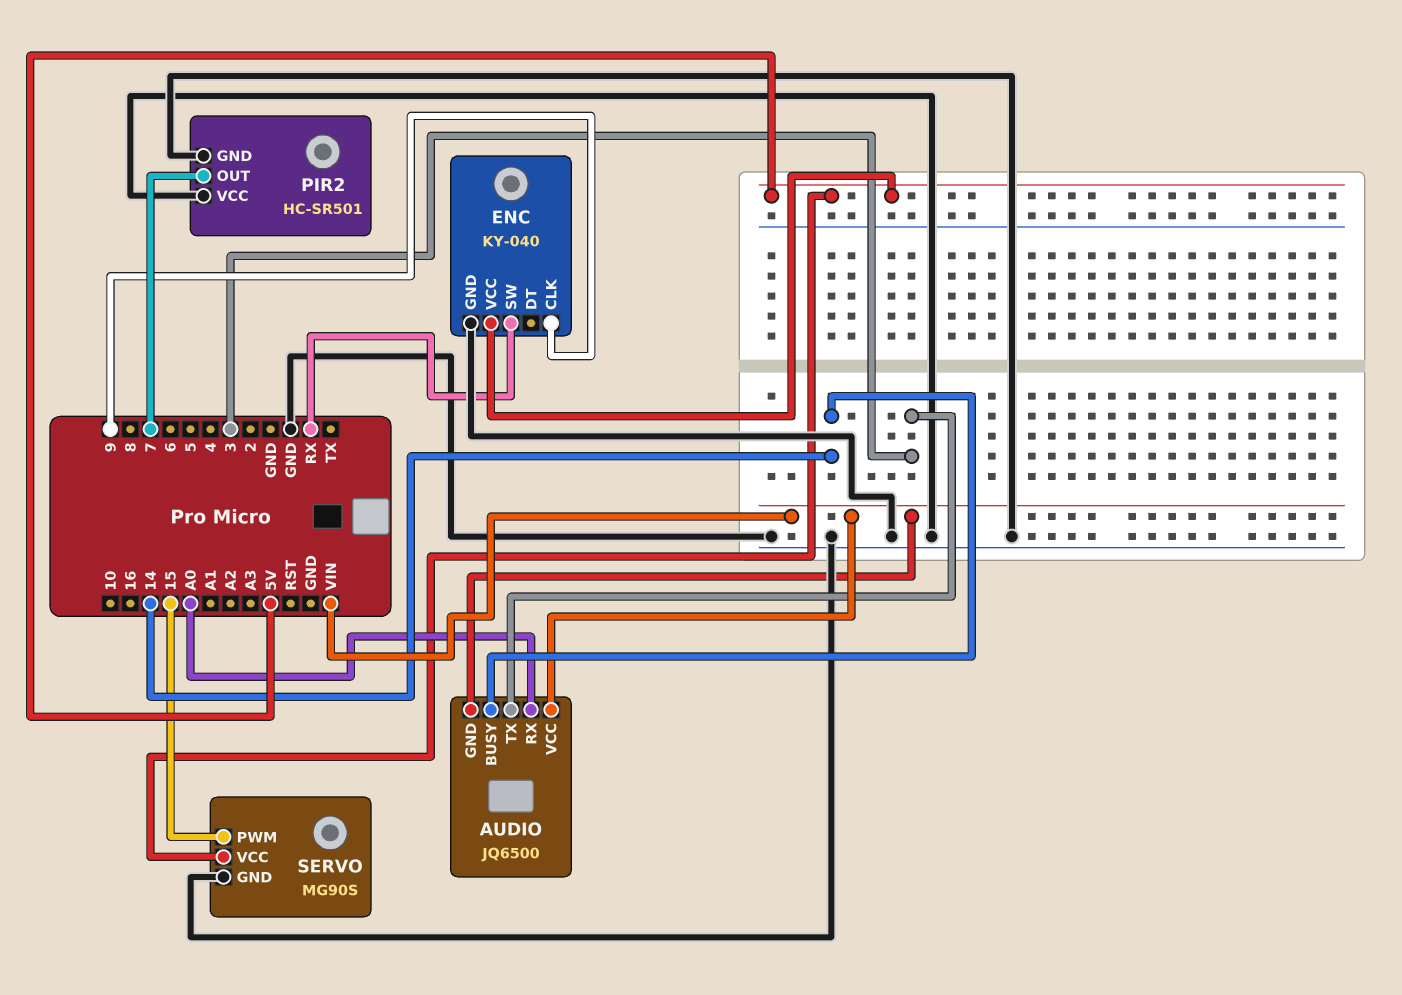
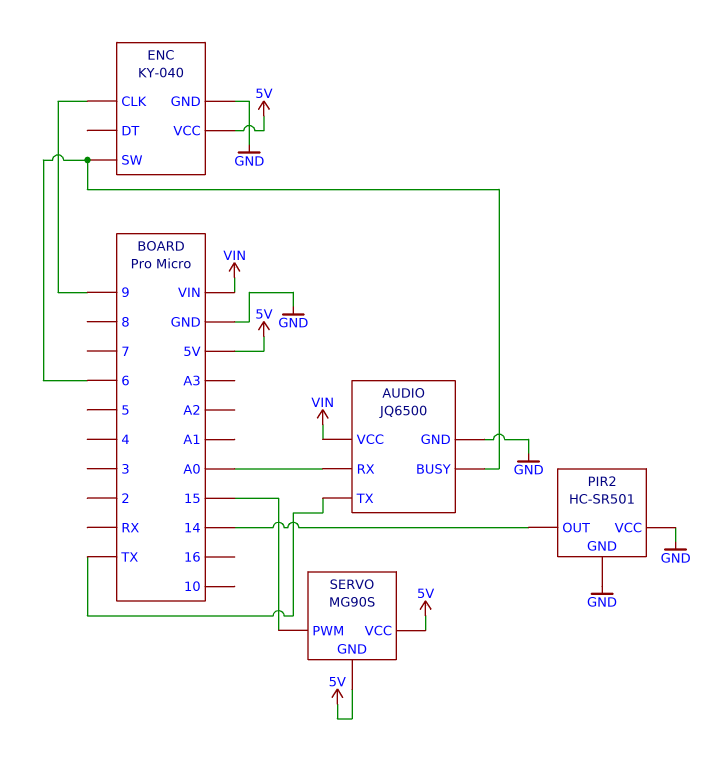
AUDIO pin BUSY: 14 -> 6
AUDIO pin GND: VIN -> GND
AUDIO pin TX: 3 -> TX
ENC pin SW: RX -> 6
PIR2 pin OUT: 7 -> 14
SERVO pin GND: GND -> 5V

